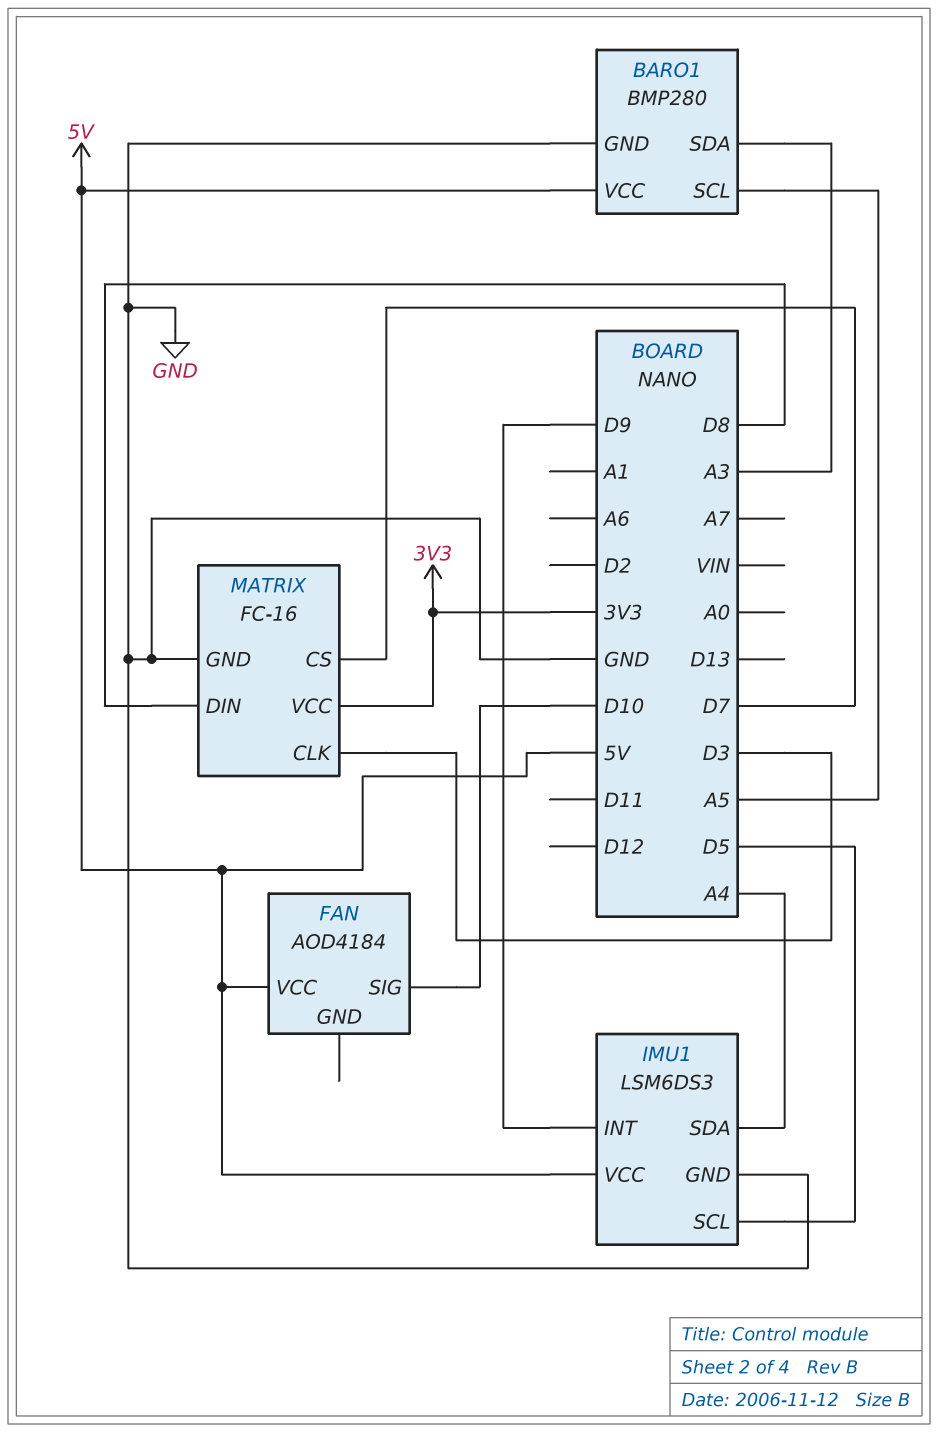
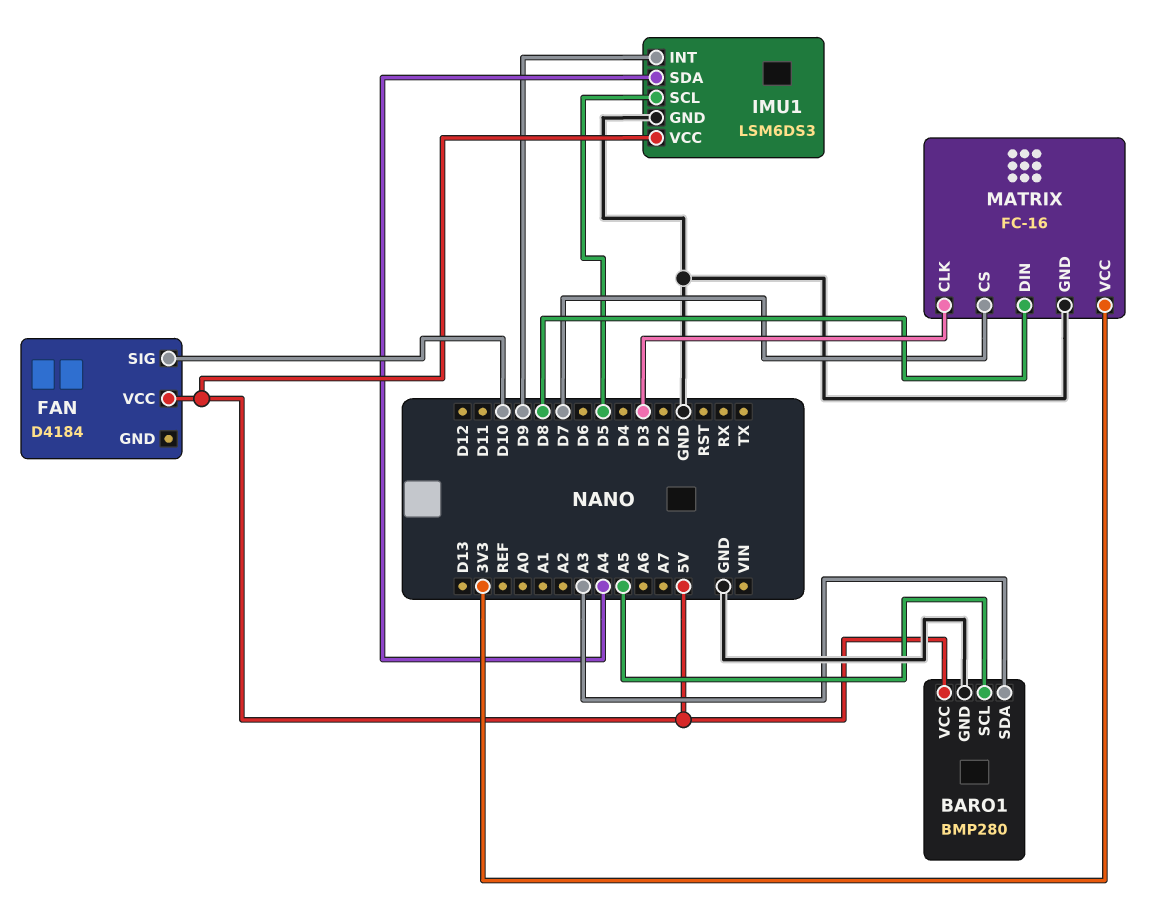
FAN: AOD4184 -> D4184

